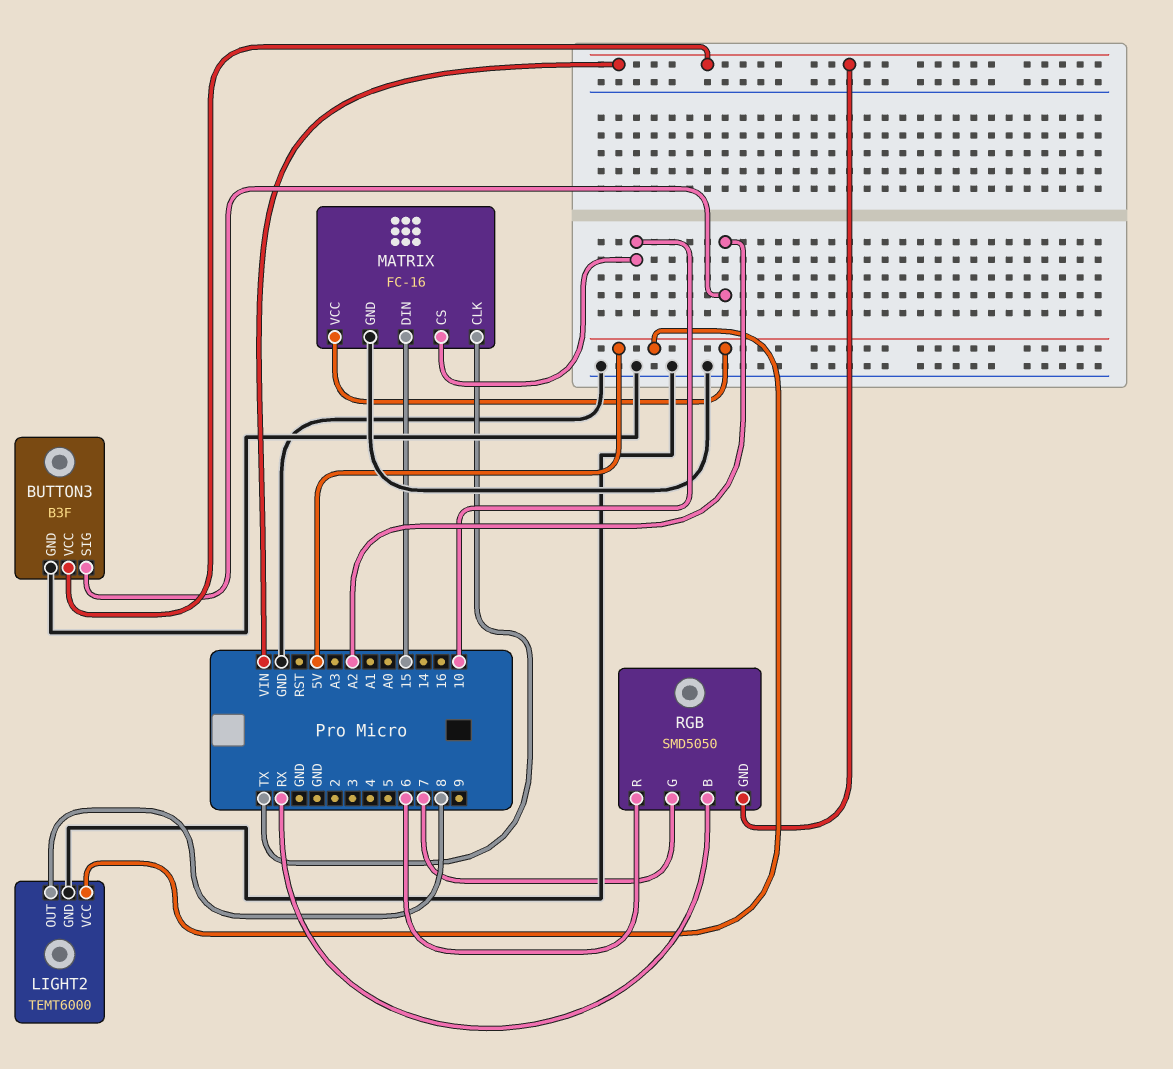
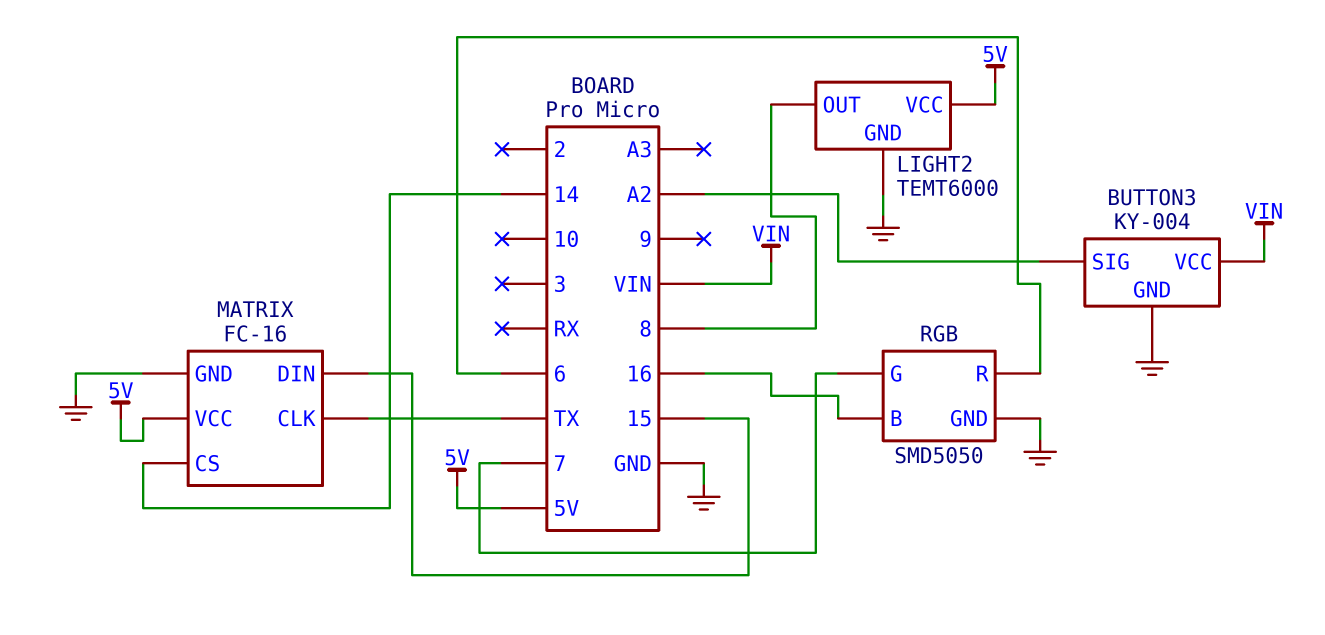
BUTTON3: B3F -> KY-004
MATRIX pin CS: 10 -> 14
RGB pin B: RX -> 16
RGB pin GND: VIN -> GND

